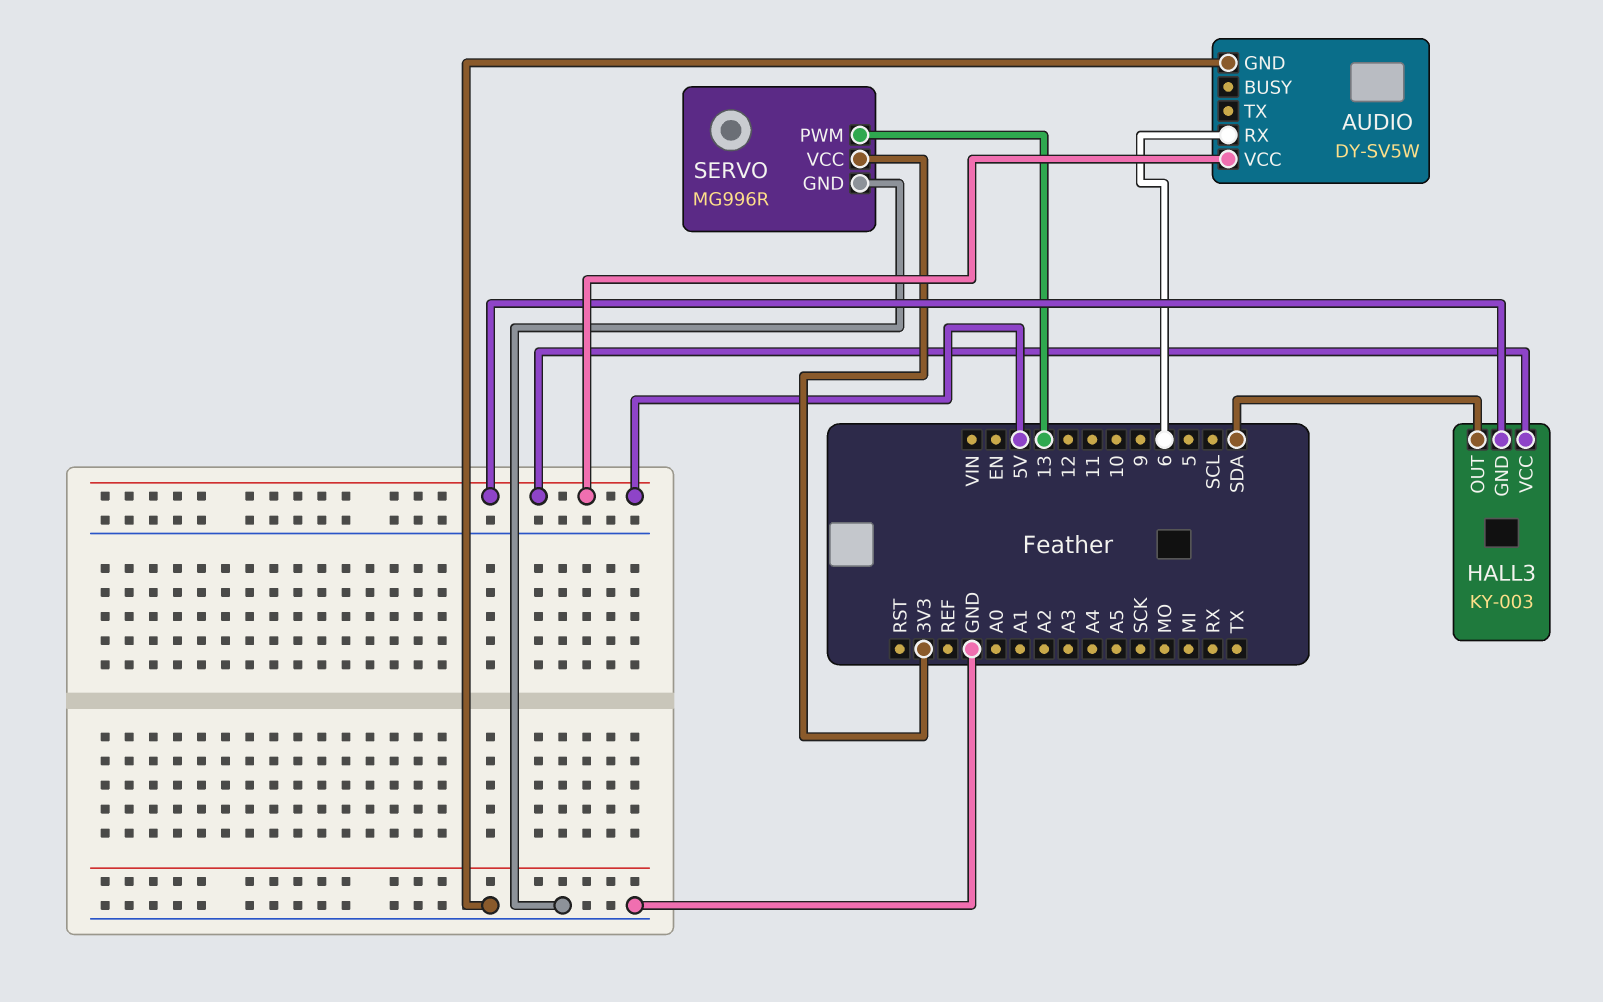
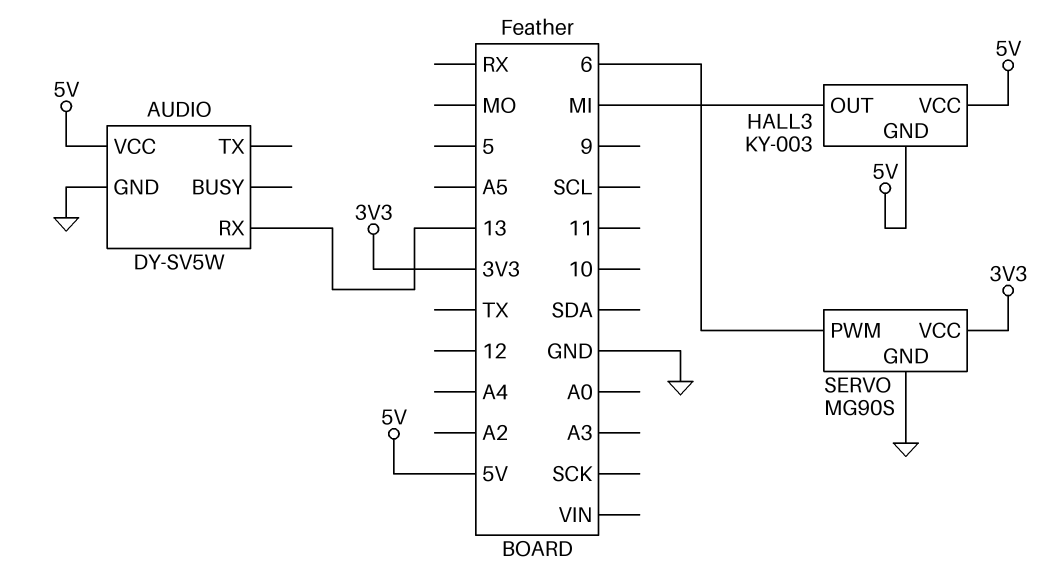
AUDIO pin RX: 6 -> 13
HALL3 pin OUT: SDA -> MI
SERVO: MG996R -> MG90S
SERVO pin PWM: 13 -> 6

